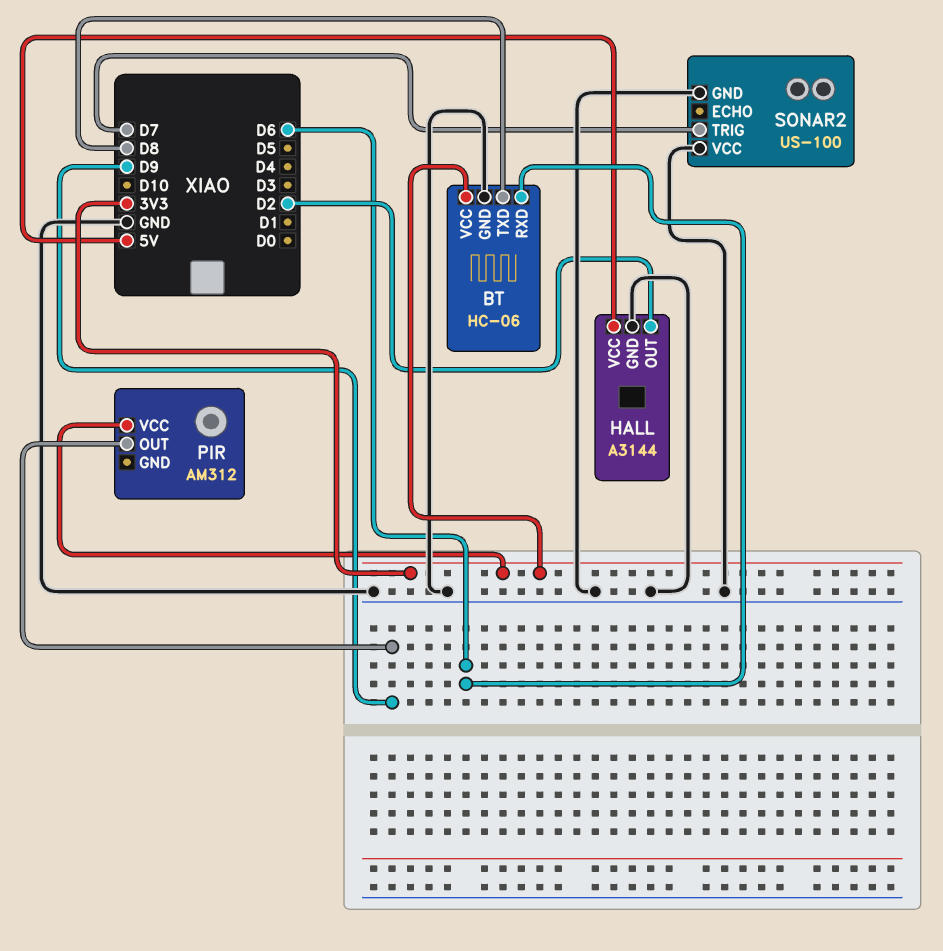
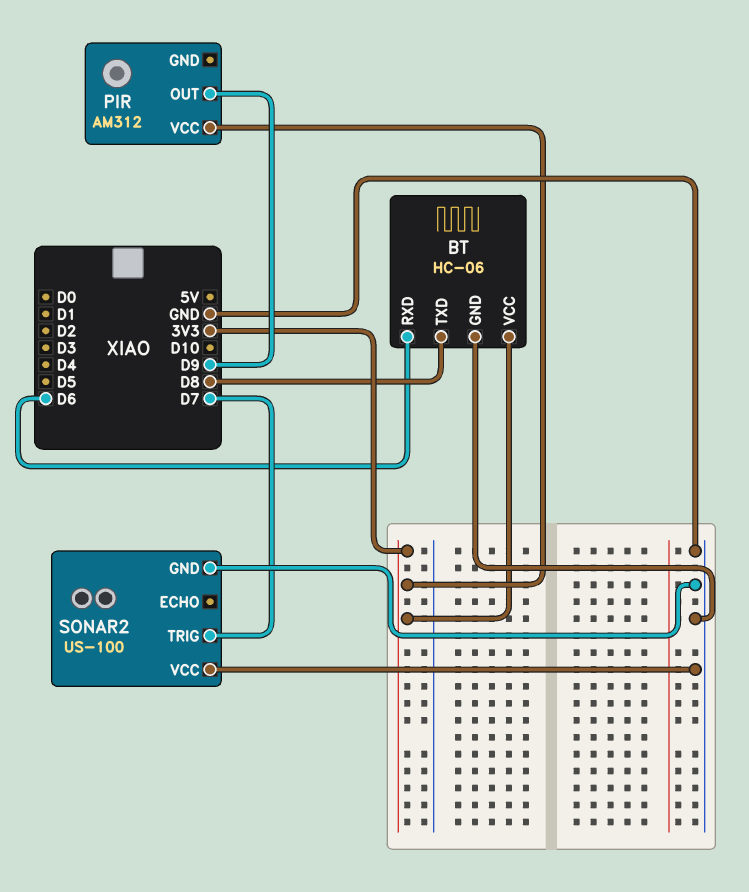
HALL: A3144 -> none
HALL pin GND: GND -> none
HALL pin OUT: D2 -> none
HALL pin VCC: 5V -> none

